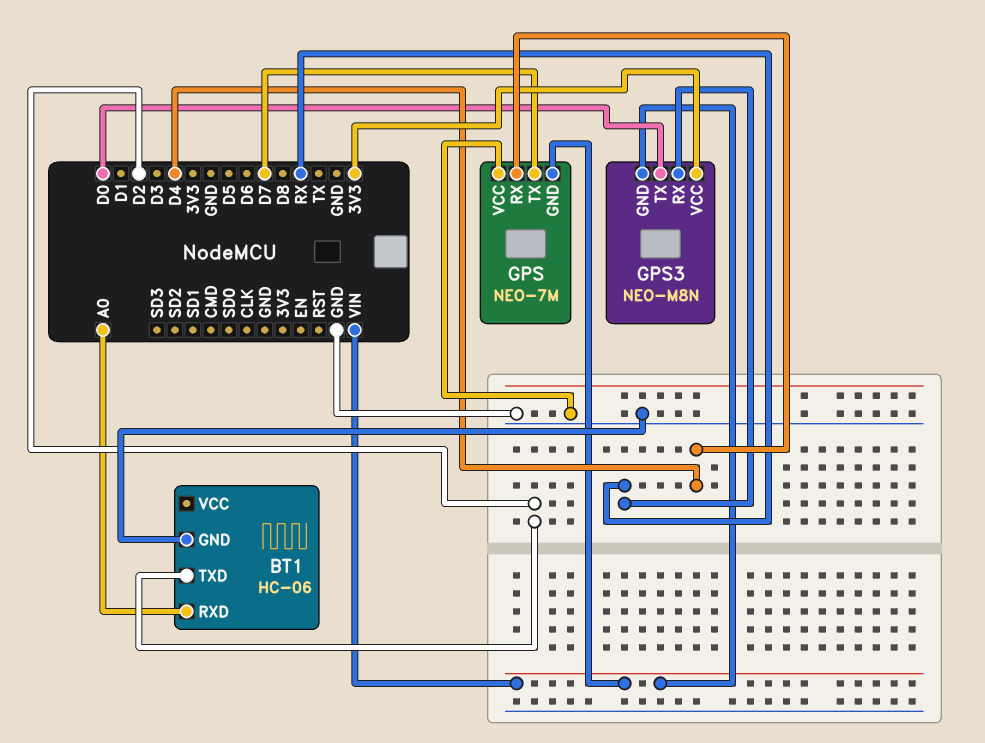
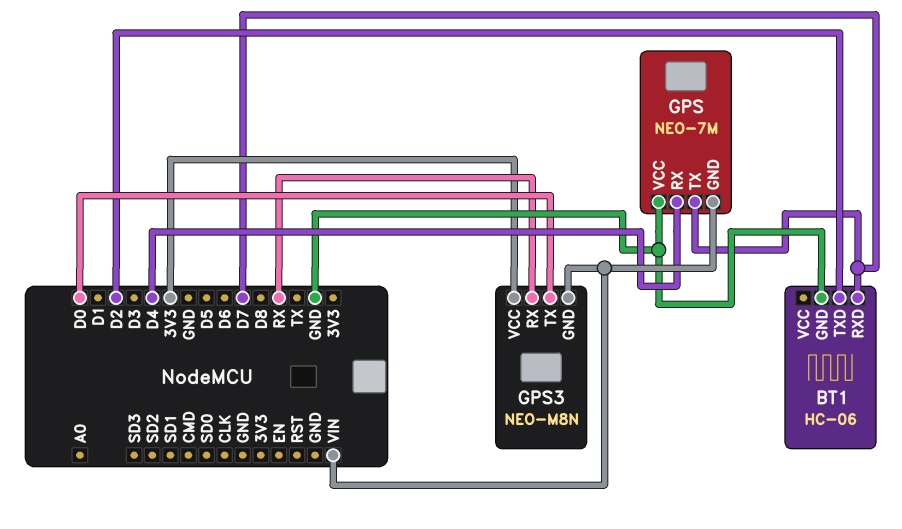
BT1 pin RXD: A0 -> D7

